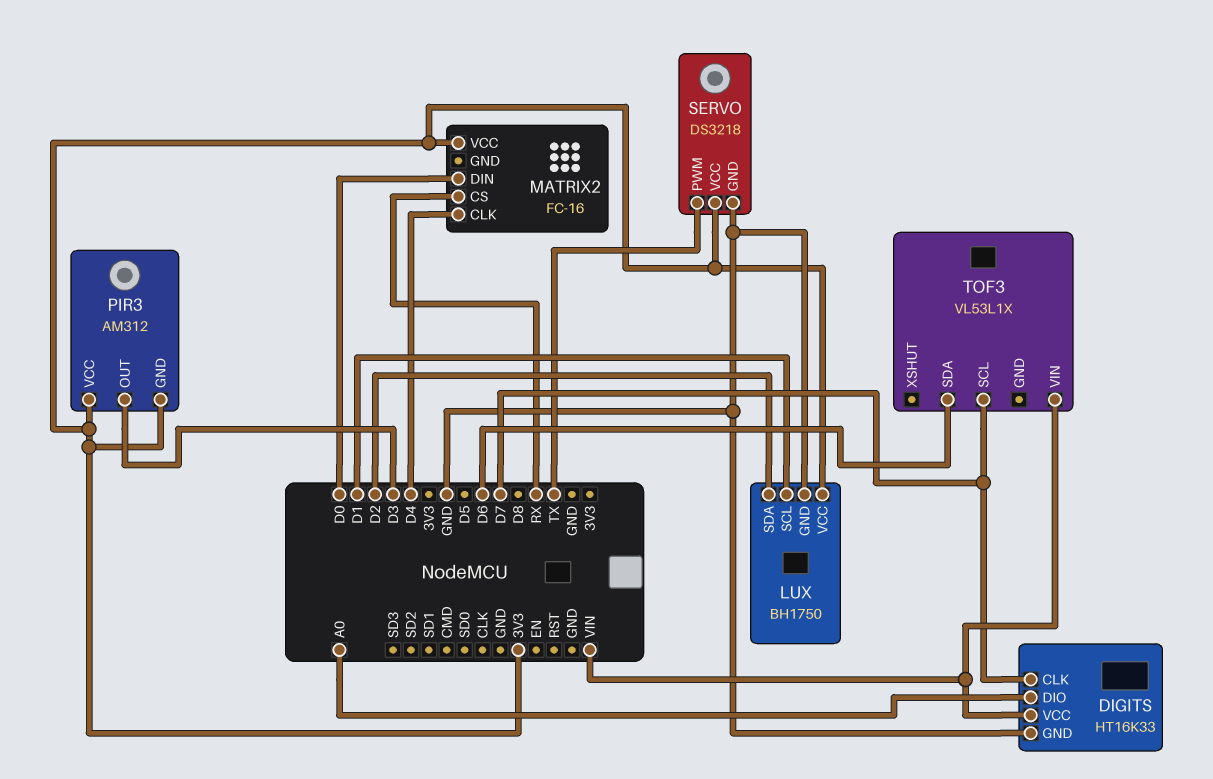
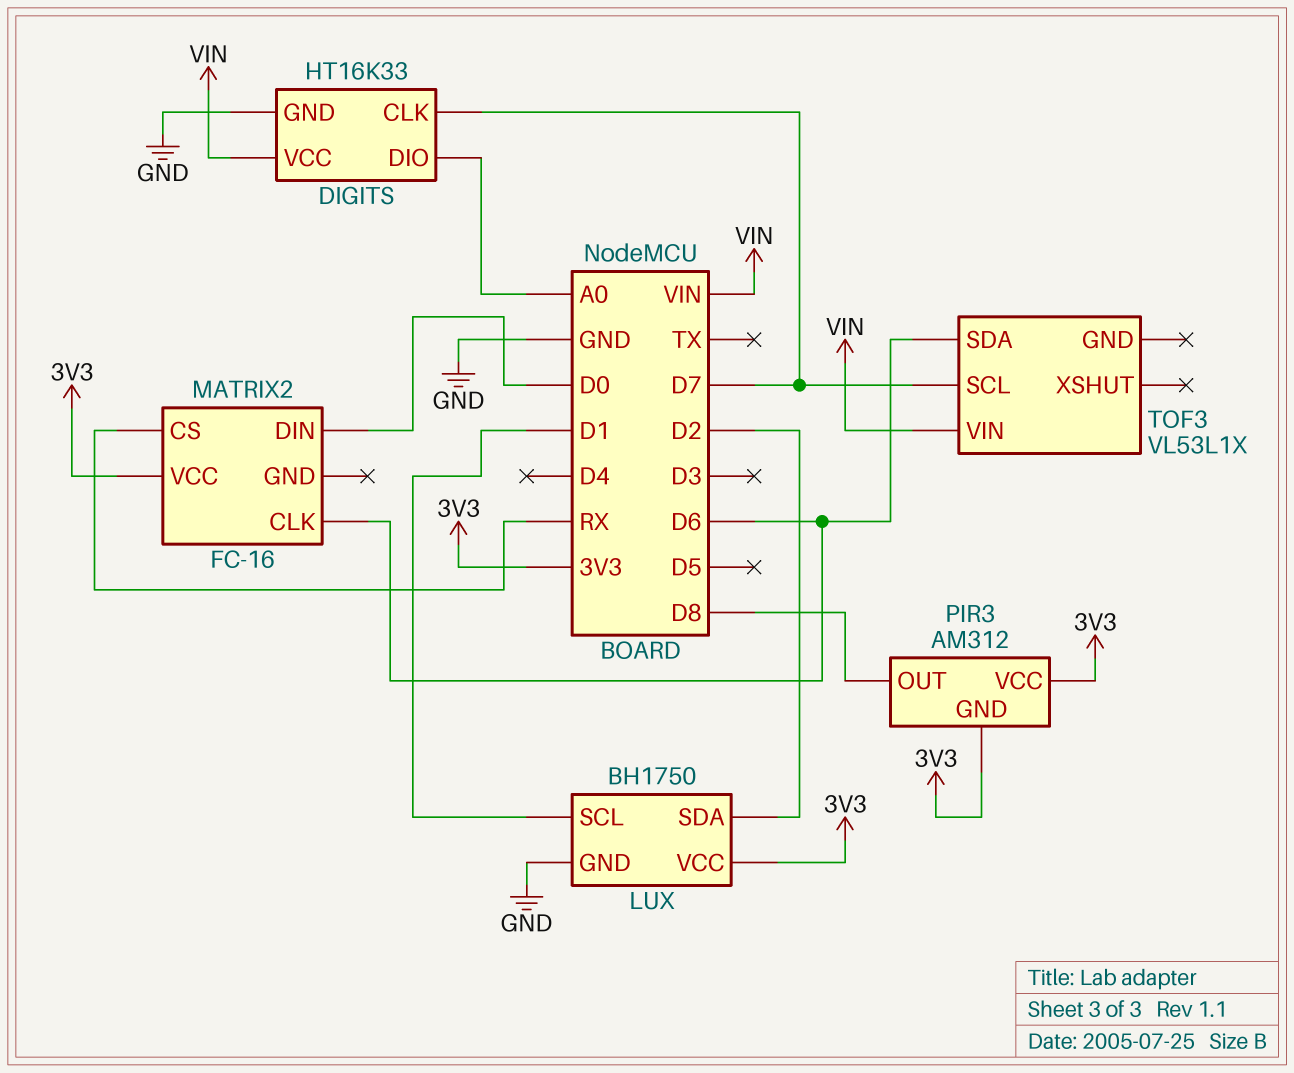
MATRIX2 pin CLK: D4 -> D6
PIR3 pin OUT: D3 -> D8
SERVO: DS3218 -> none
SERVO pin GND: GND -> none
SERVO pin PWM: TX -> none
SERVO pin VCC: 3V3 -> none

